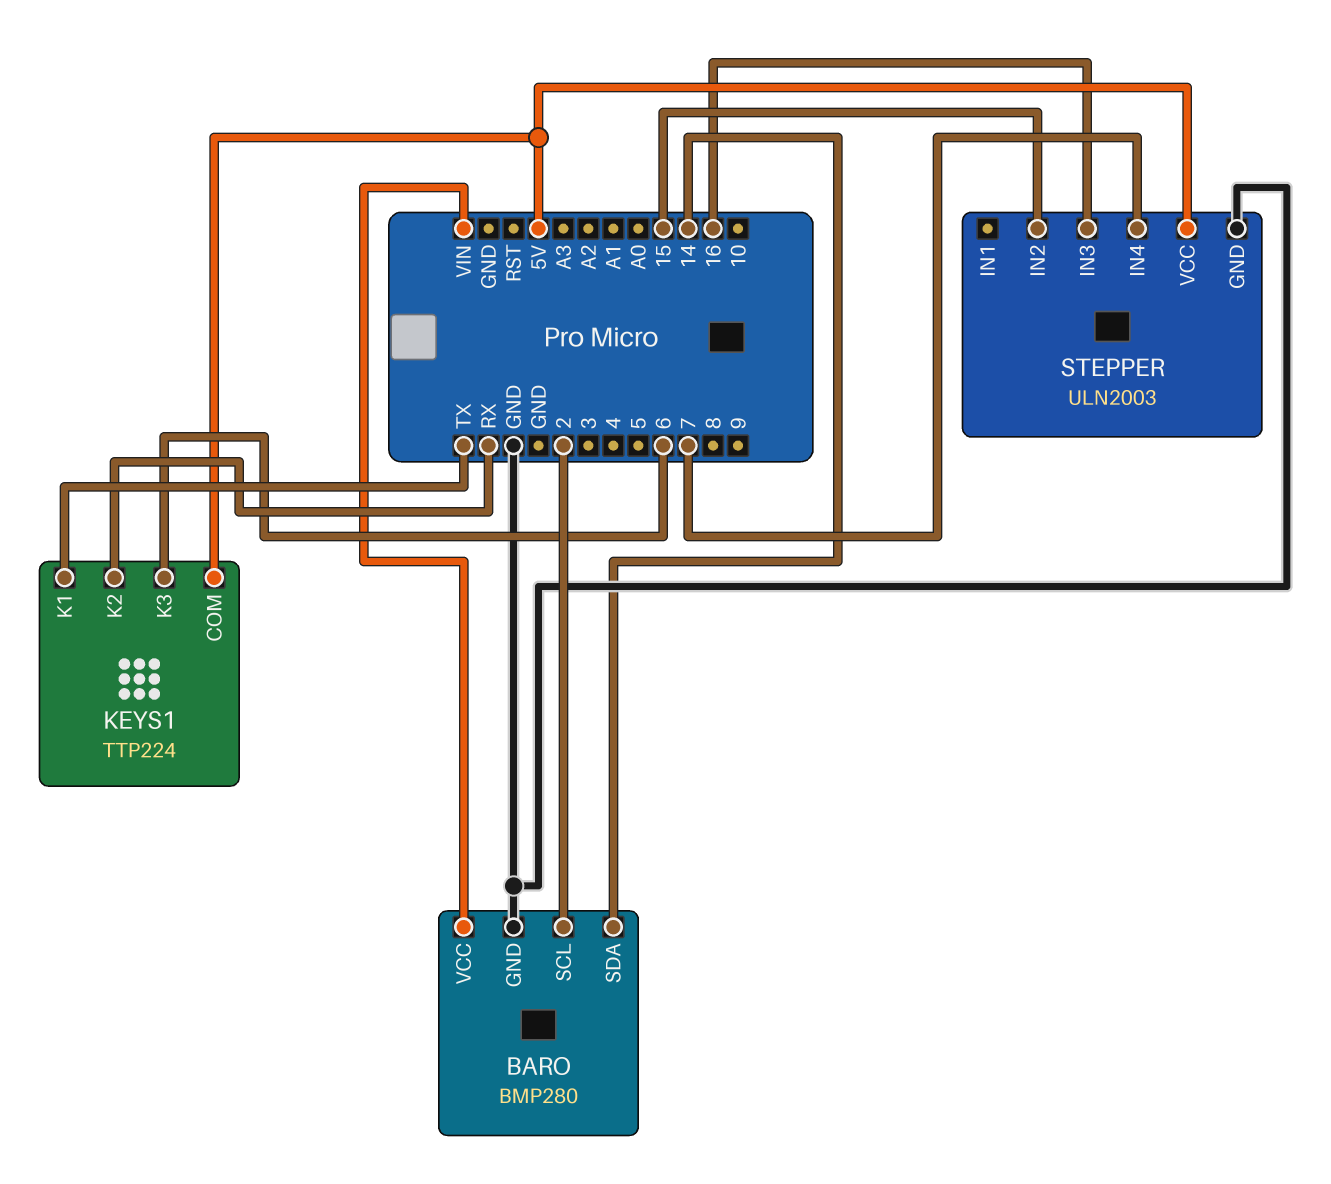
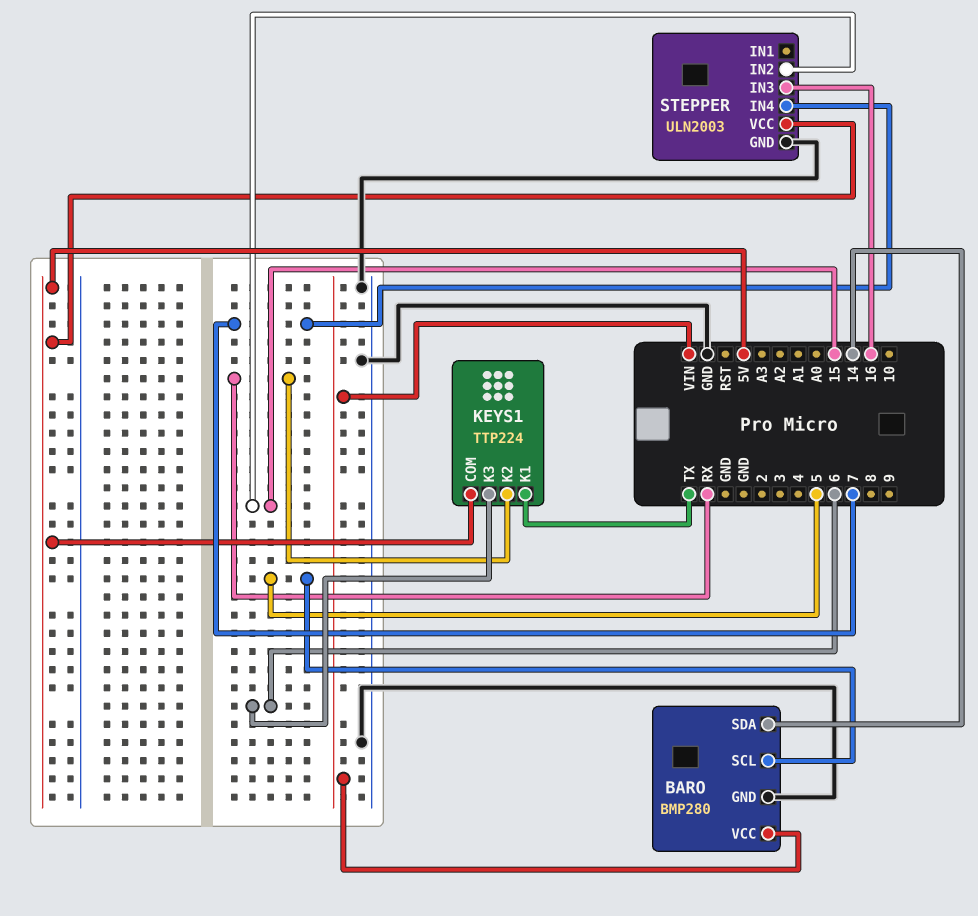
BARO pin SCL: 2 -> 5

